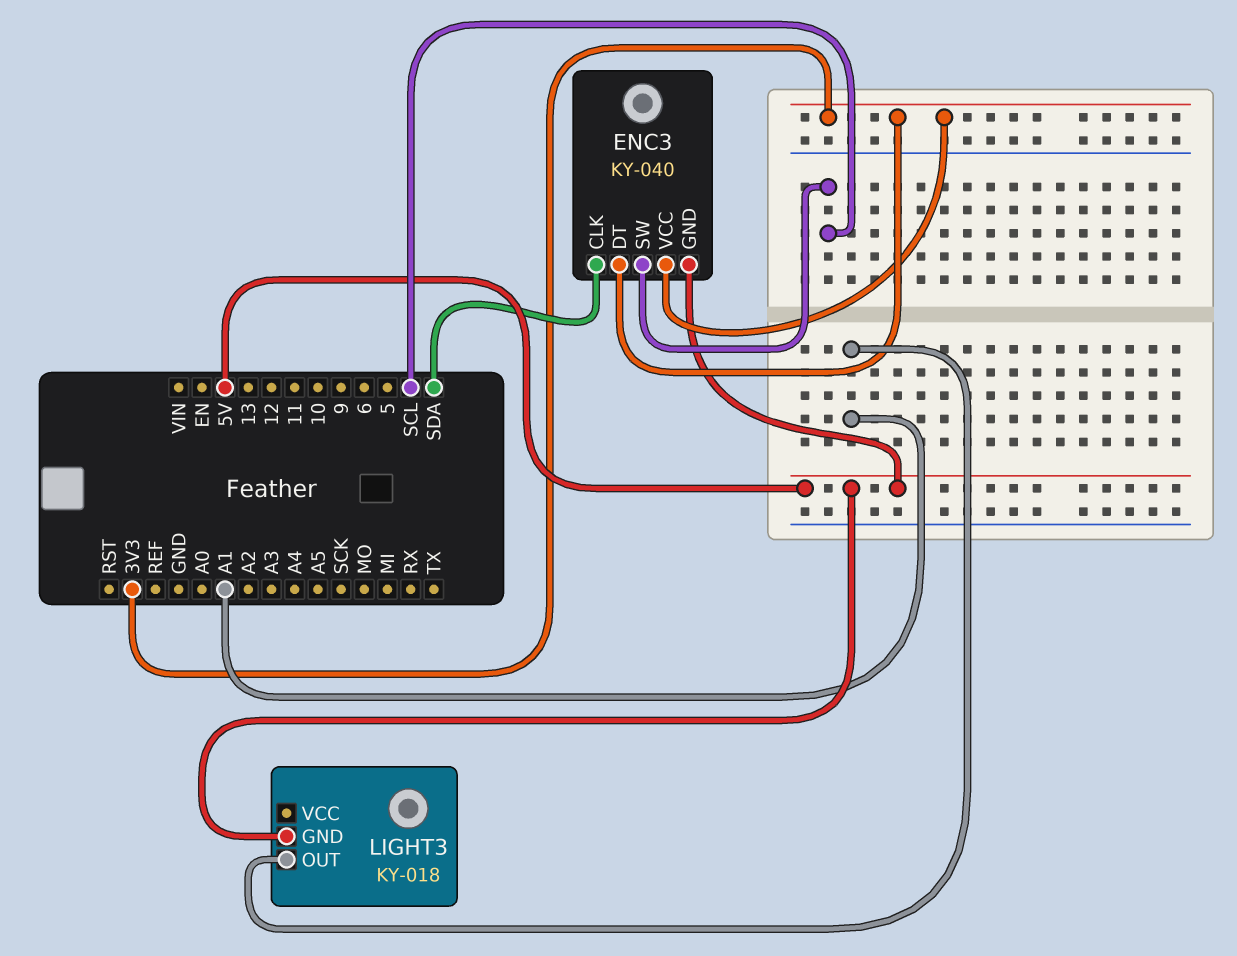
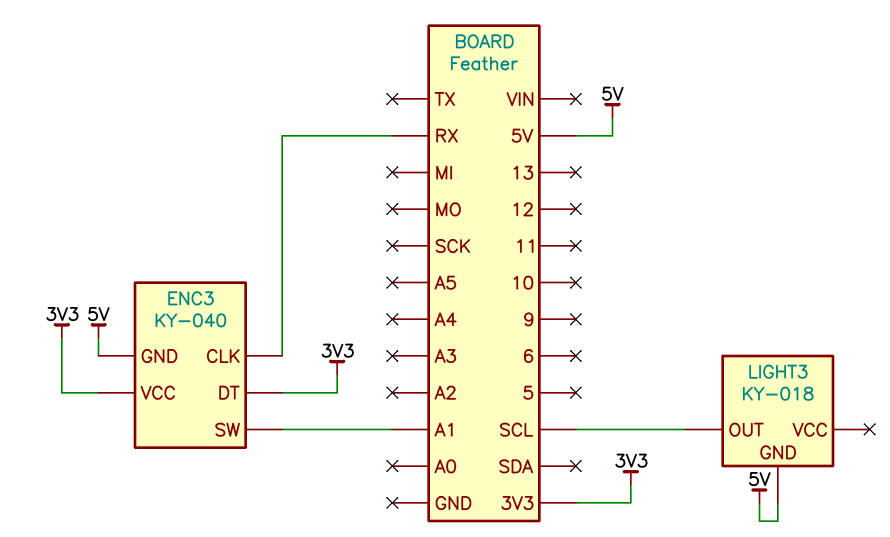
ENC3 pin CLK: SDA -> RX
ENC3 pin SW: SCL -> A1
LIGHT3 pin OUT: A1 -> SCL

